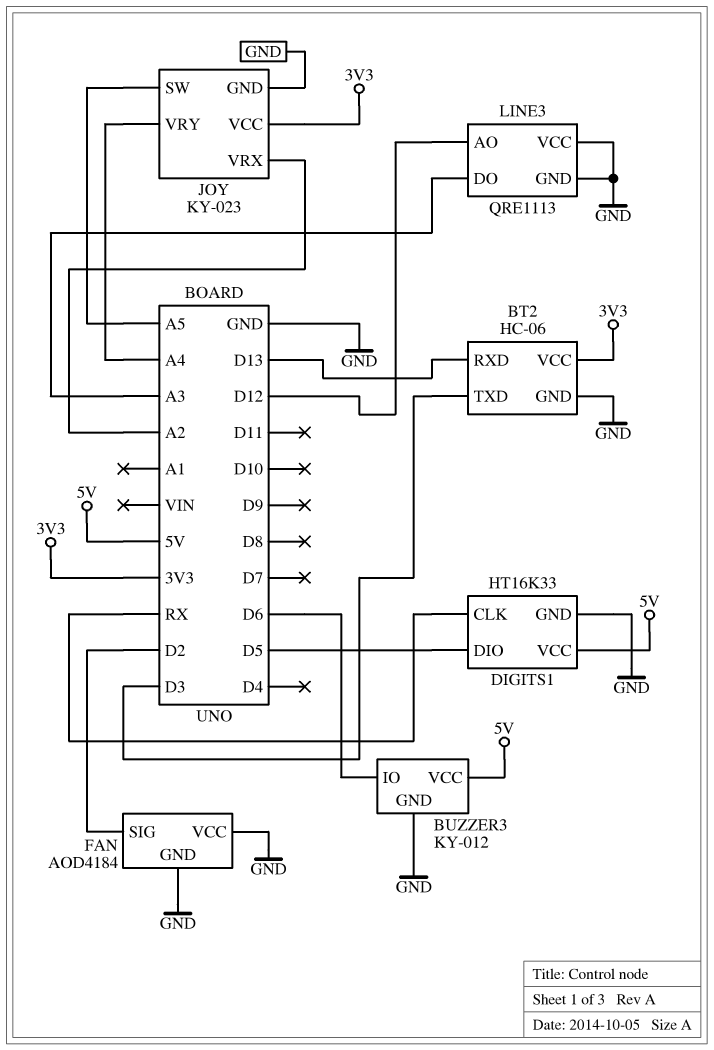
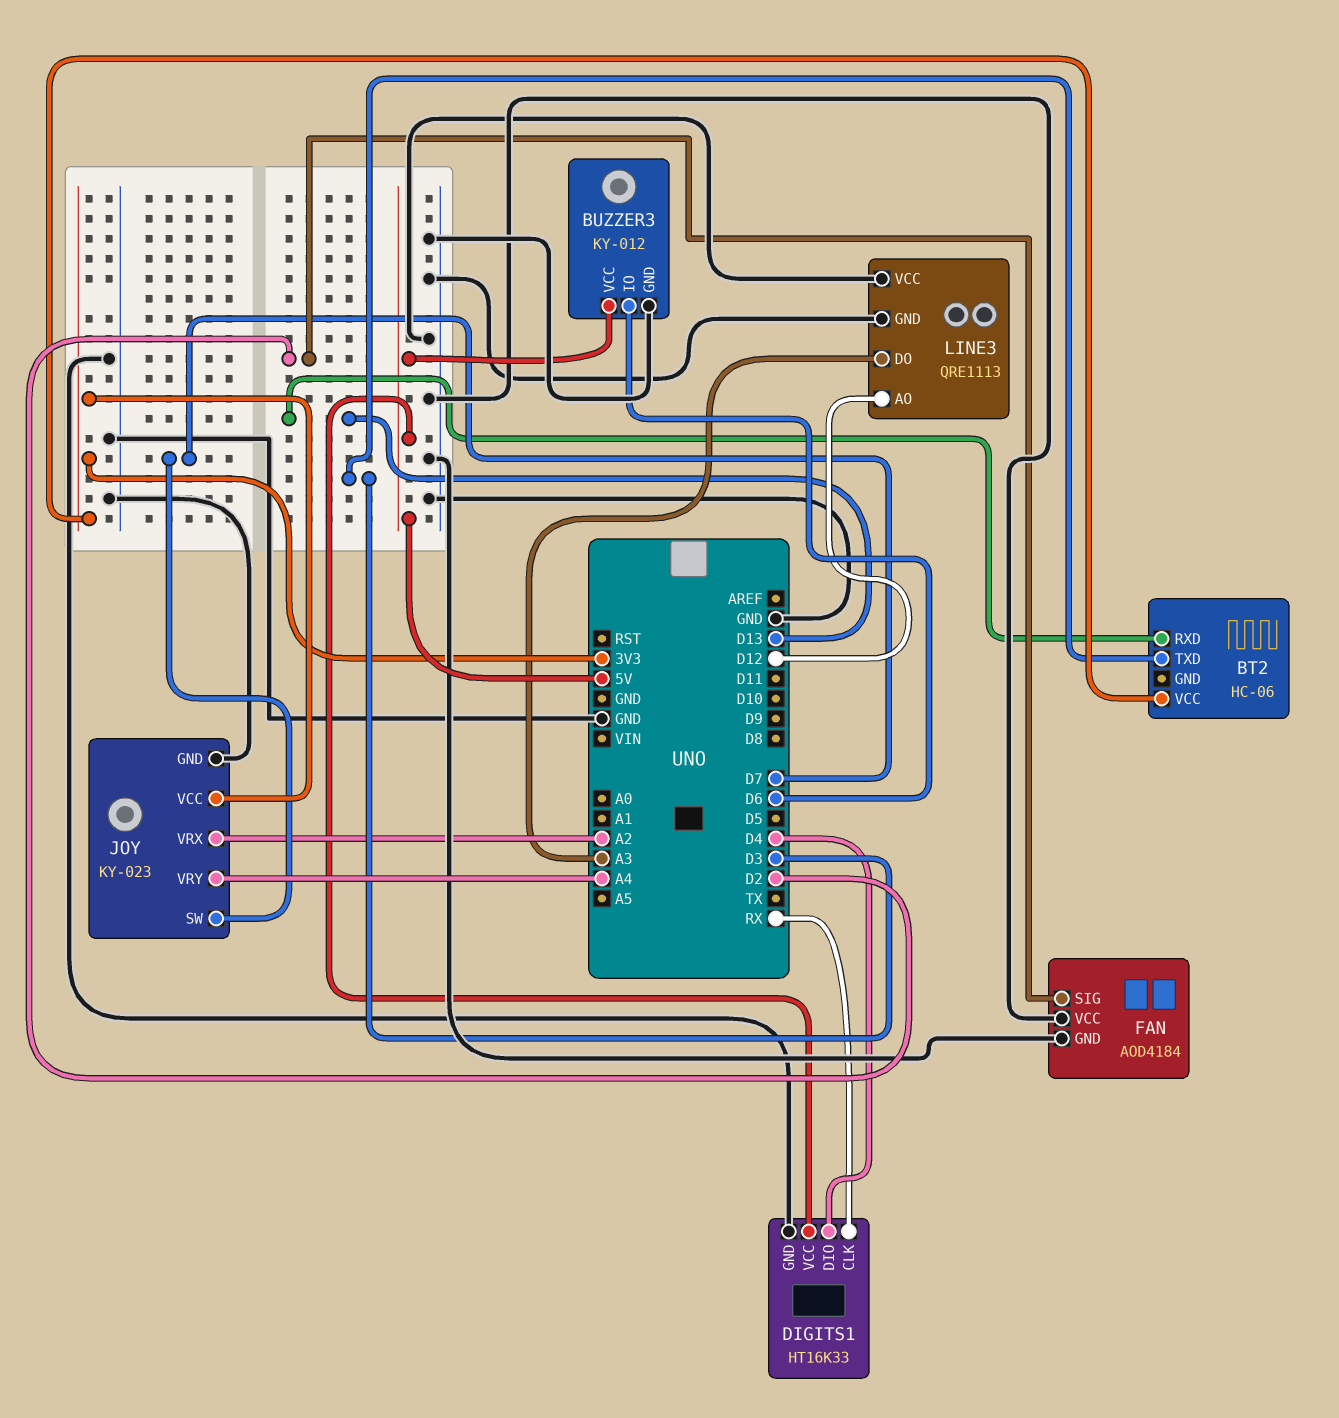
BT2 pin GND: GND -> none
DIGITS1 pin DIO: D5 -> D4
JOY pin SW: A5 -> D7

